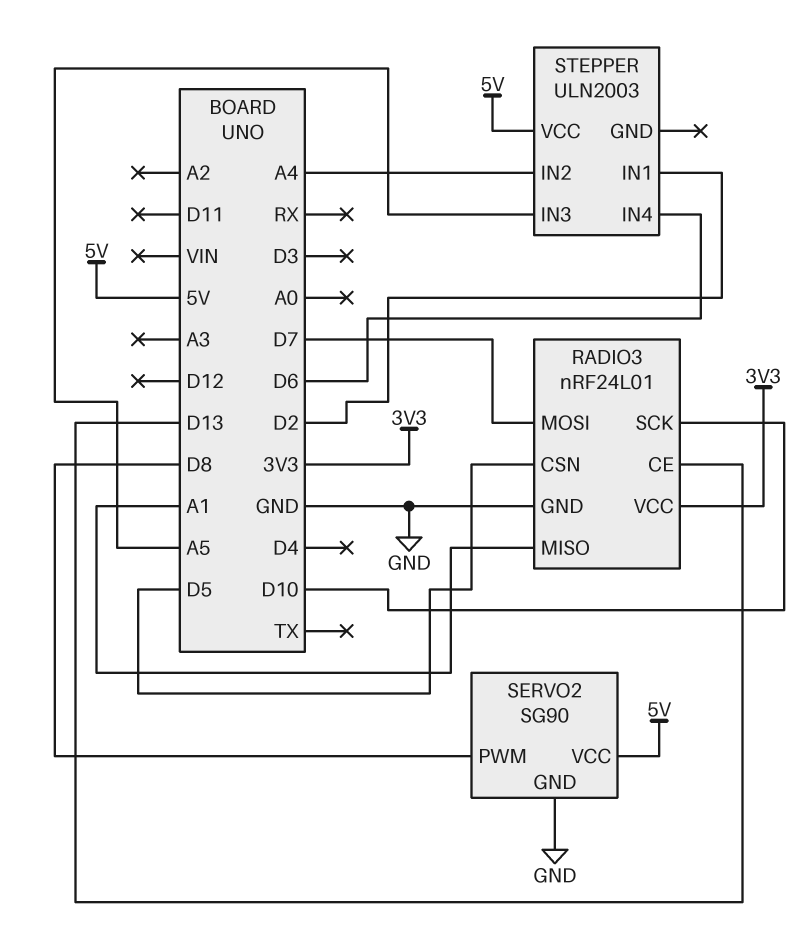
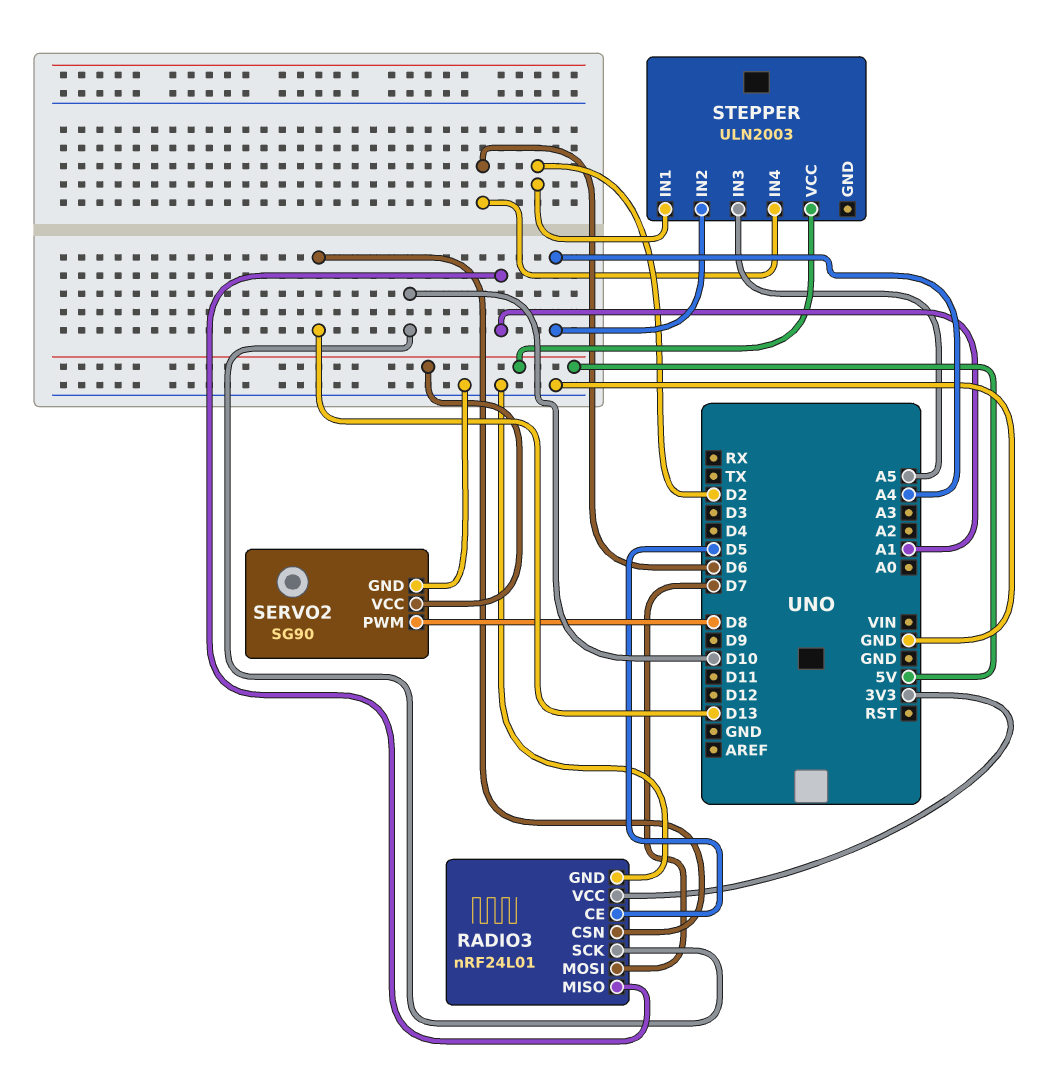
RADIO3 pin CE: D13 -> D5
RADIO3 pin CSN: D5 -> D13

